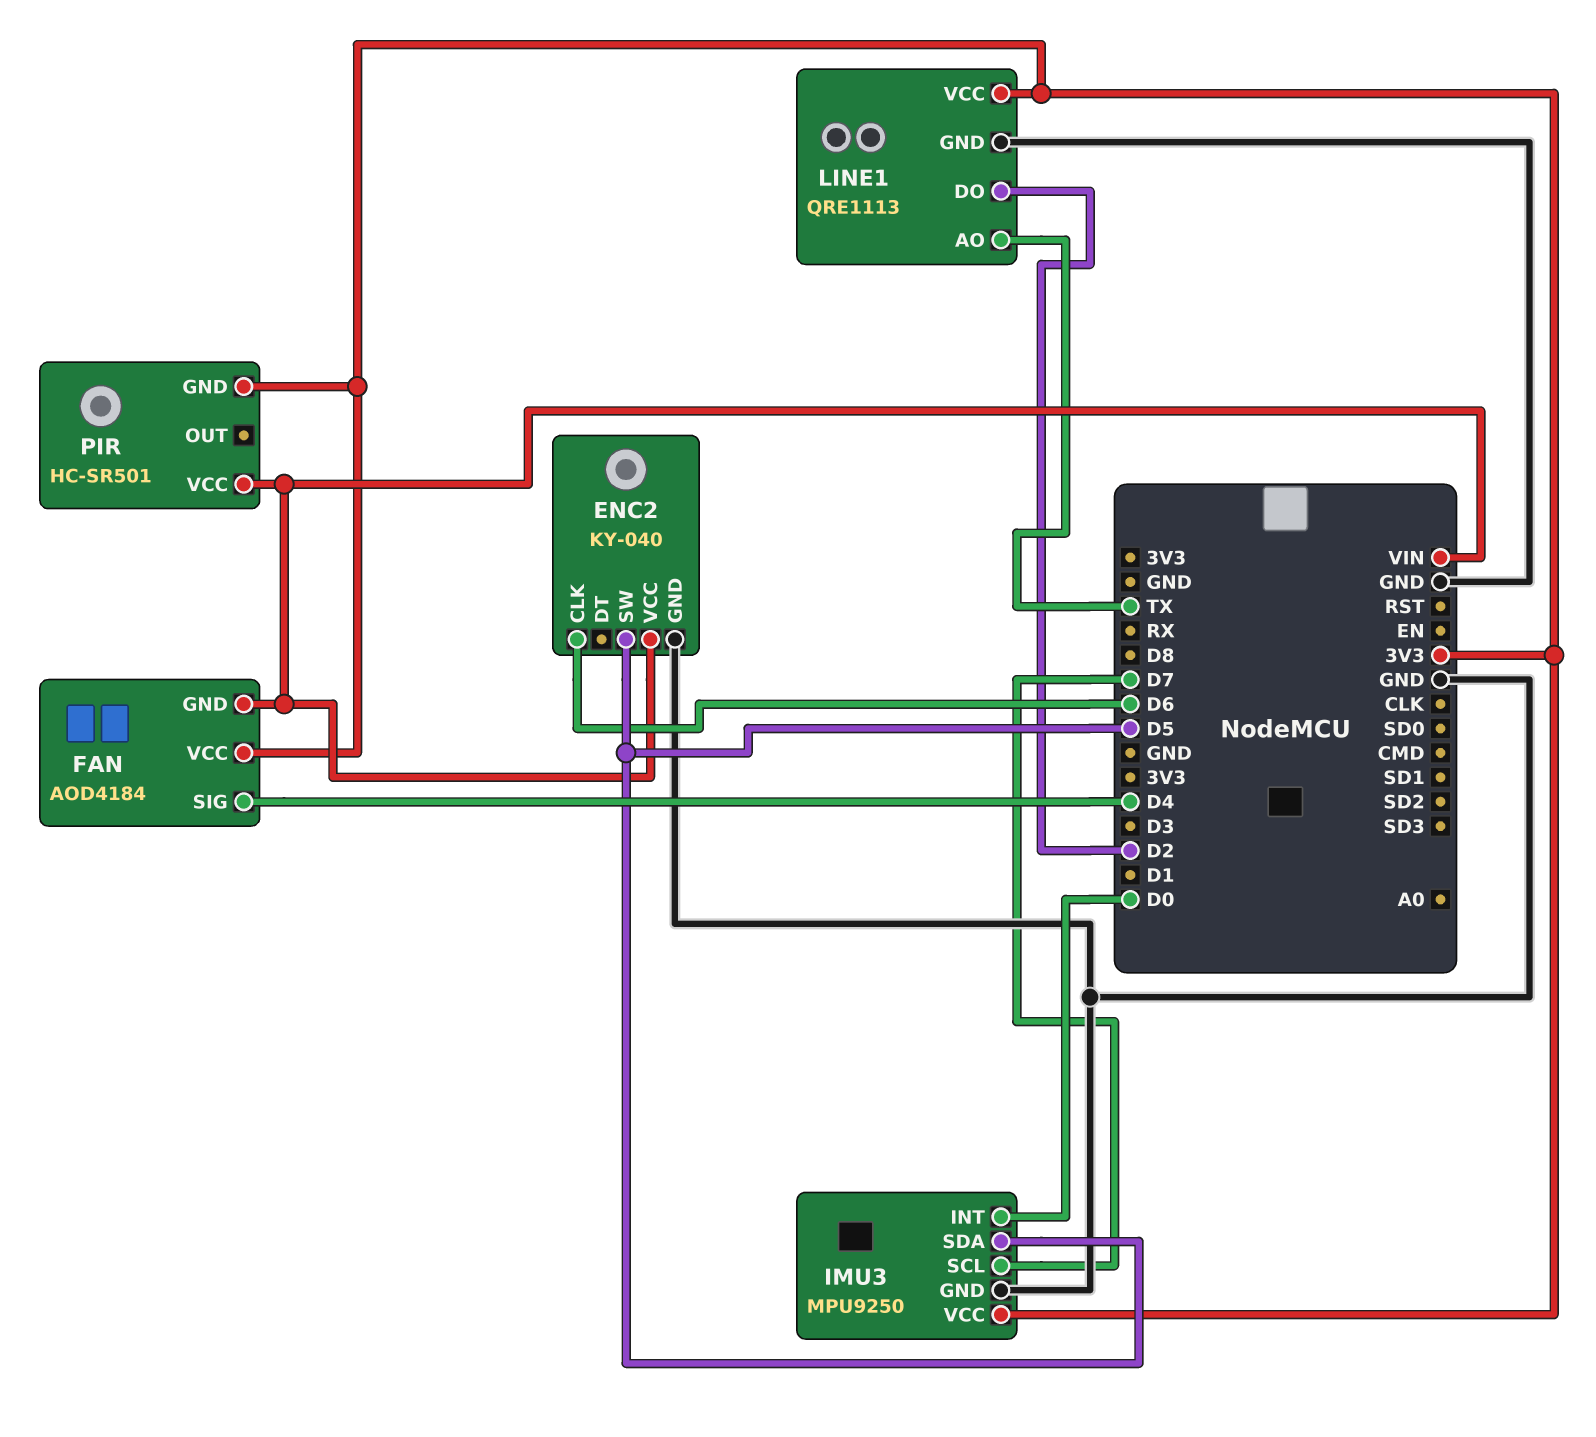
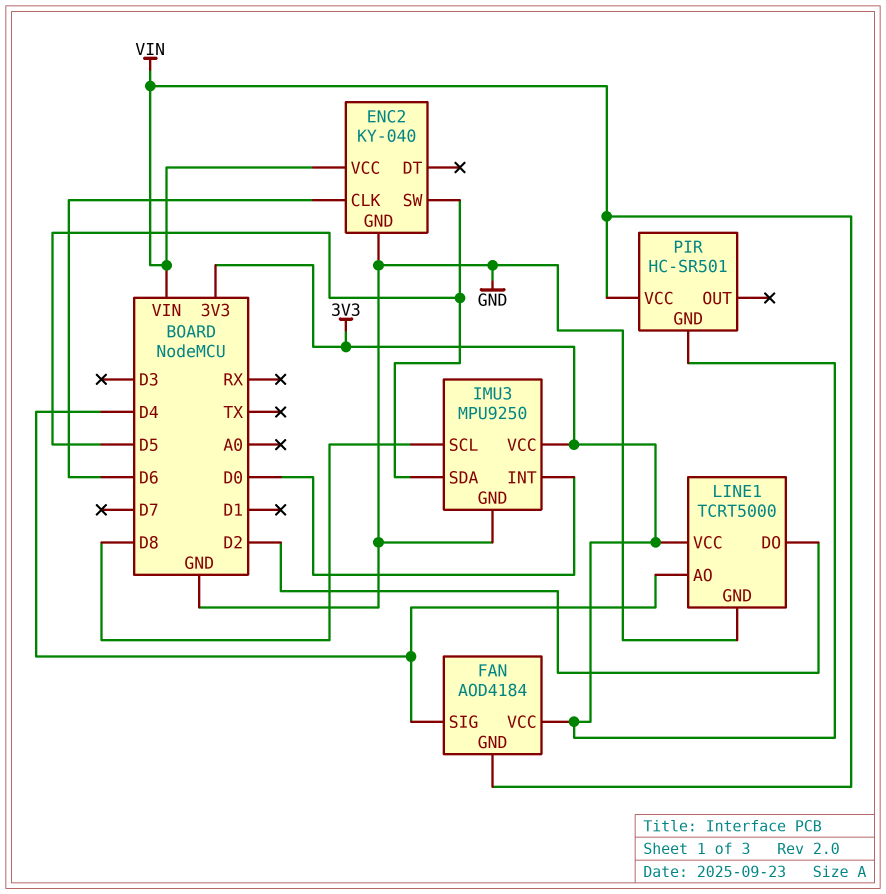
IMU3 pin SCL: D7 -> D8
LINE1: QRE1113 -> TCRT5000
LINE1 pin AO: TX -> D4

